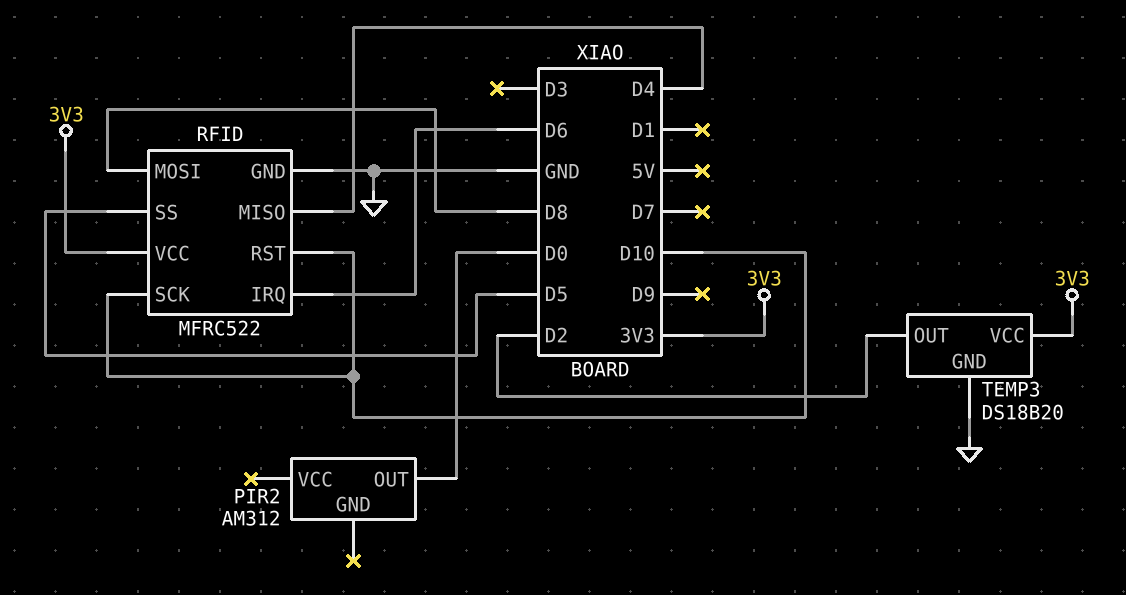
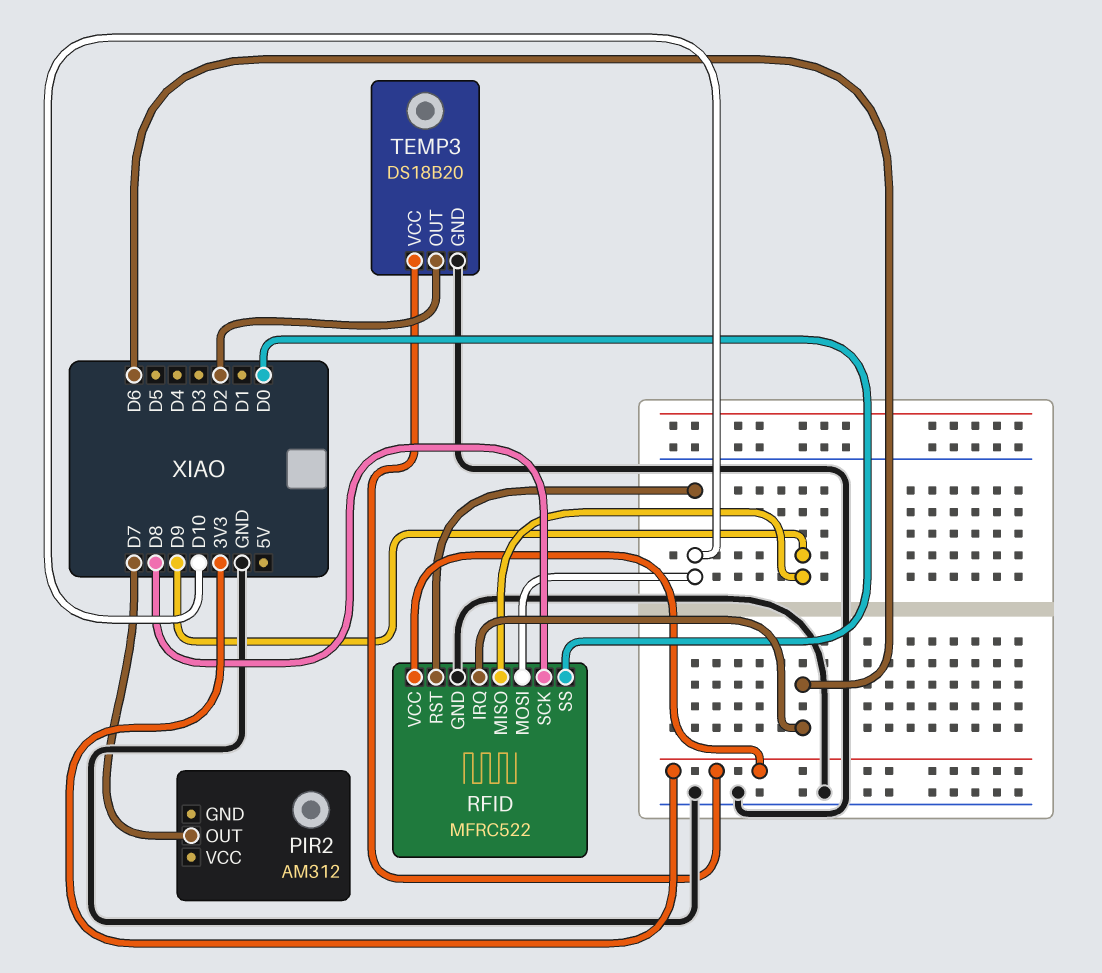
PIR2 pin OUT: D0 -> D7
RFID pin MISO: D4 -> D9
RFID pin MOSI: D8 -> D10
RFID pin SCK: D10 -> D8
RFID pin SS: D5 -> D0

